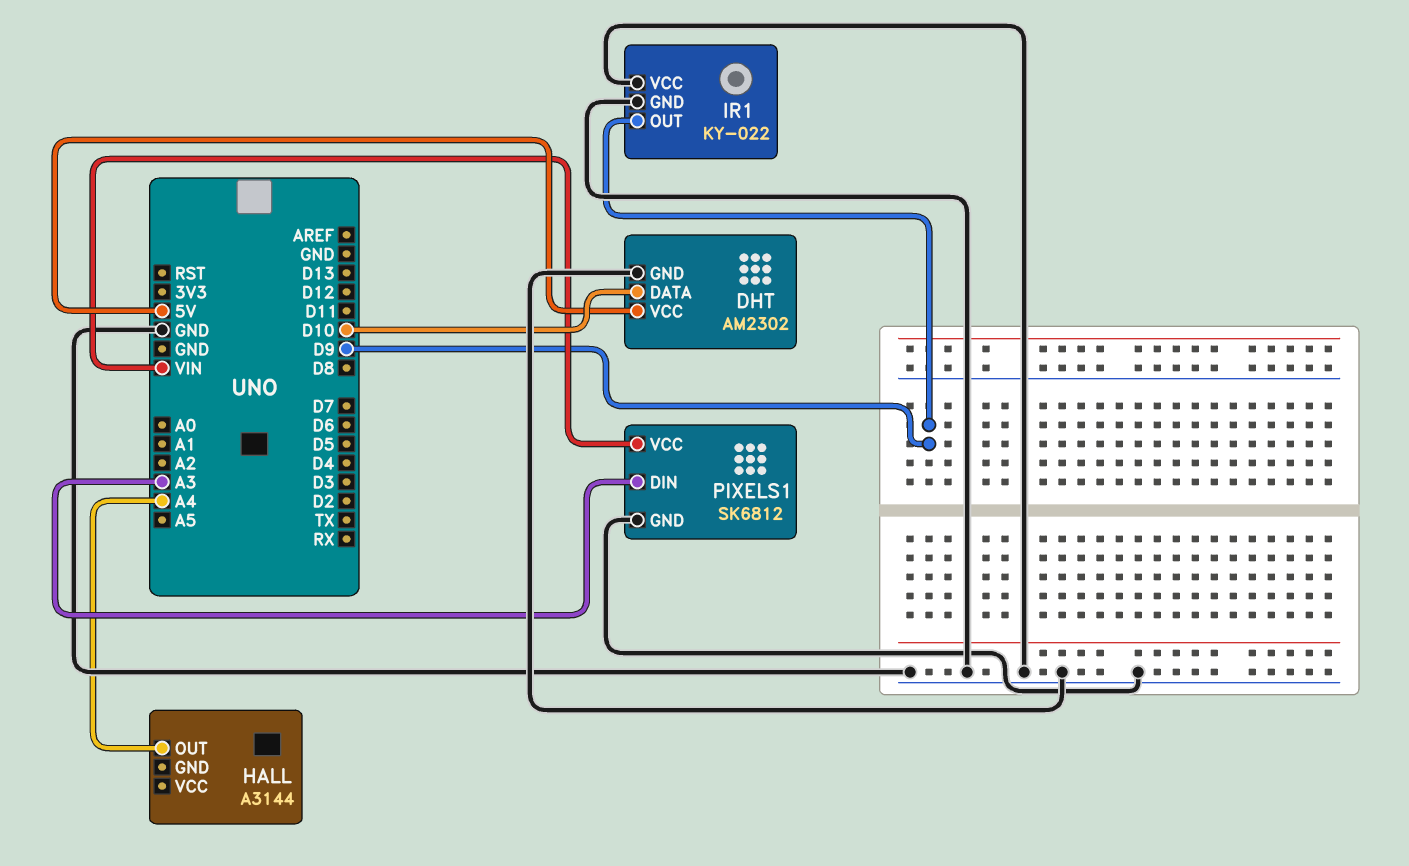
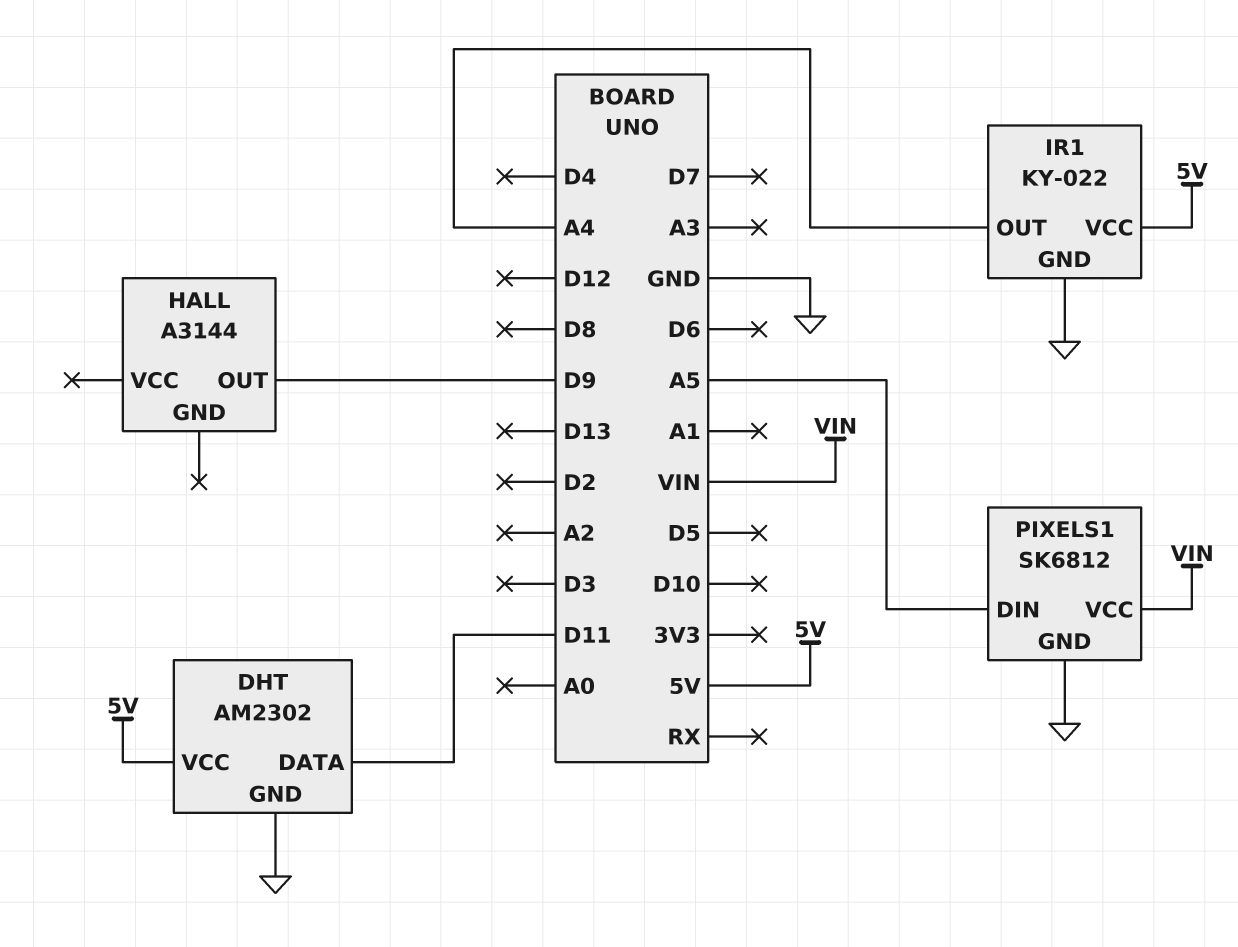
DHT pin DATA: D10 -> D11
HALL pin OUT: A4 -> D9
IR1 pin OUT: D9 -> A4
IR1 pin VCC: GND -> 5V
PIXELS1 pin DIN: A3 -> A5

